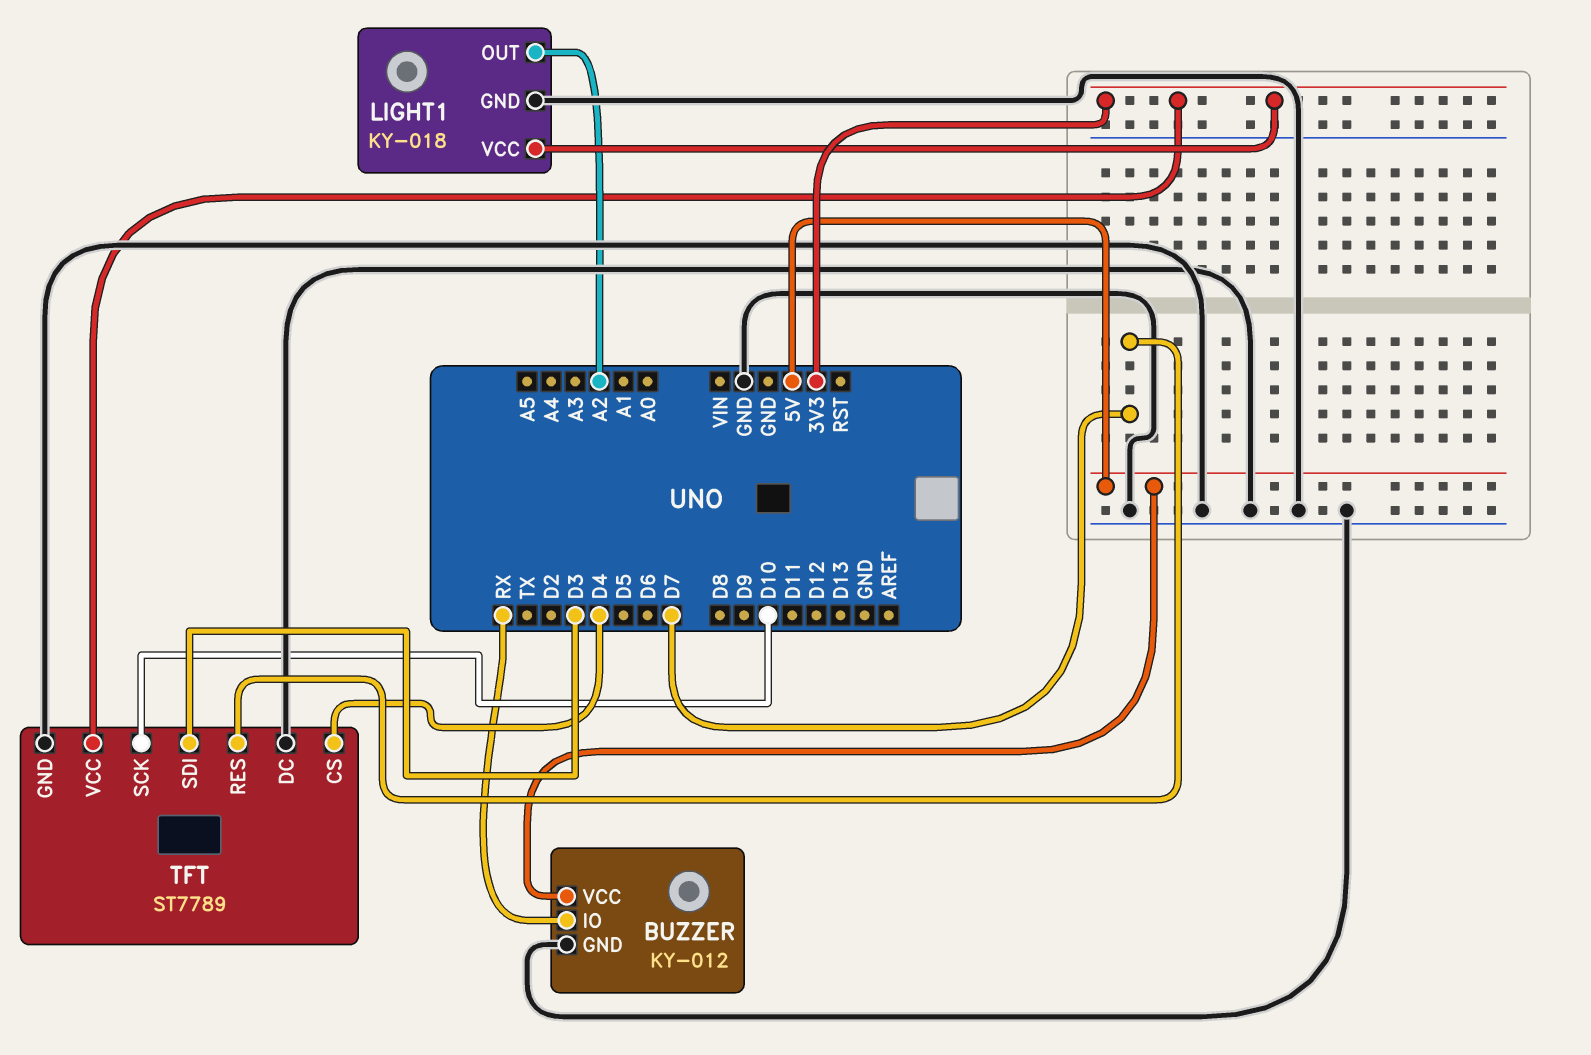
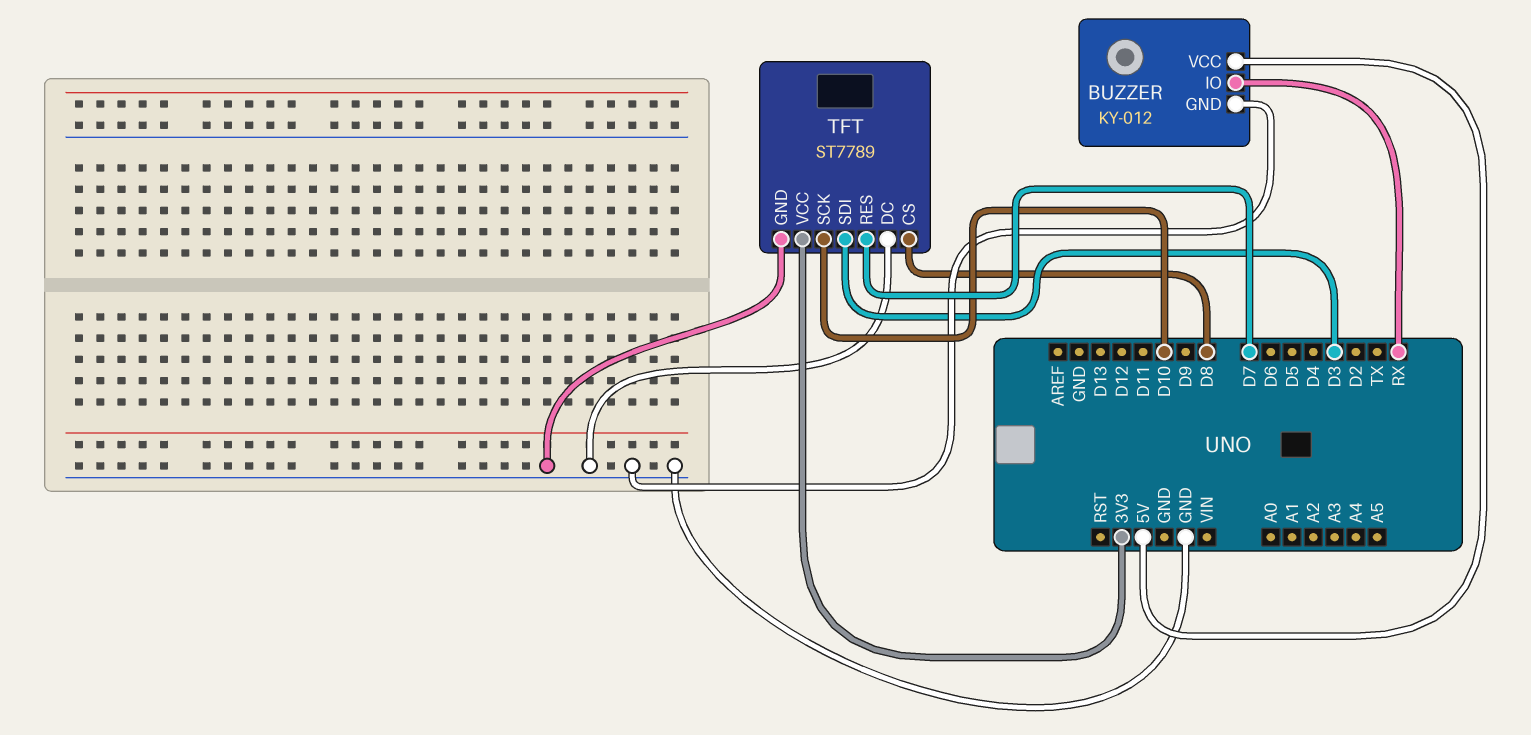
LIGHT1: KY-018 -> none
LIGHT1 pin GND: GND -> none
LIGHT1 pin OUT: A2 -> none
LIGHT1 pin VCC: 3V3 -> none
TFT pin CS: D4 -> D8

